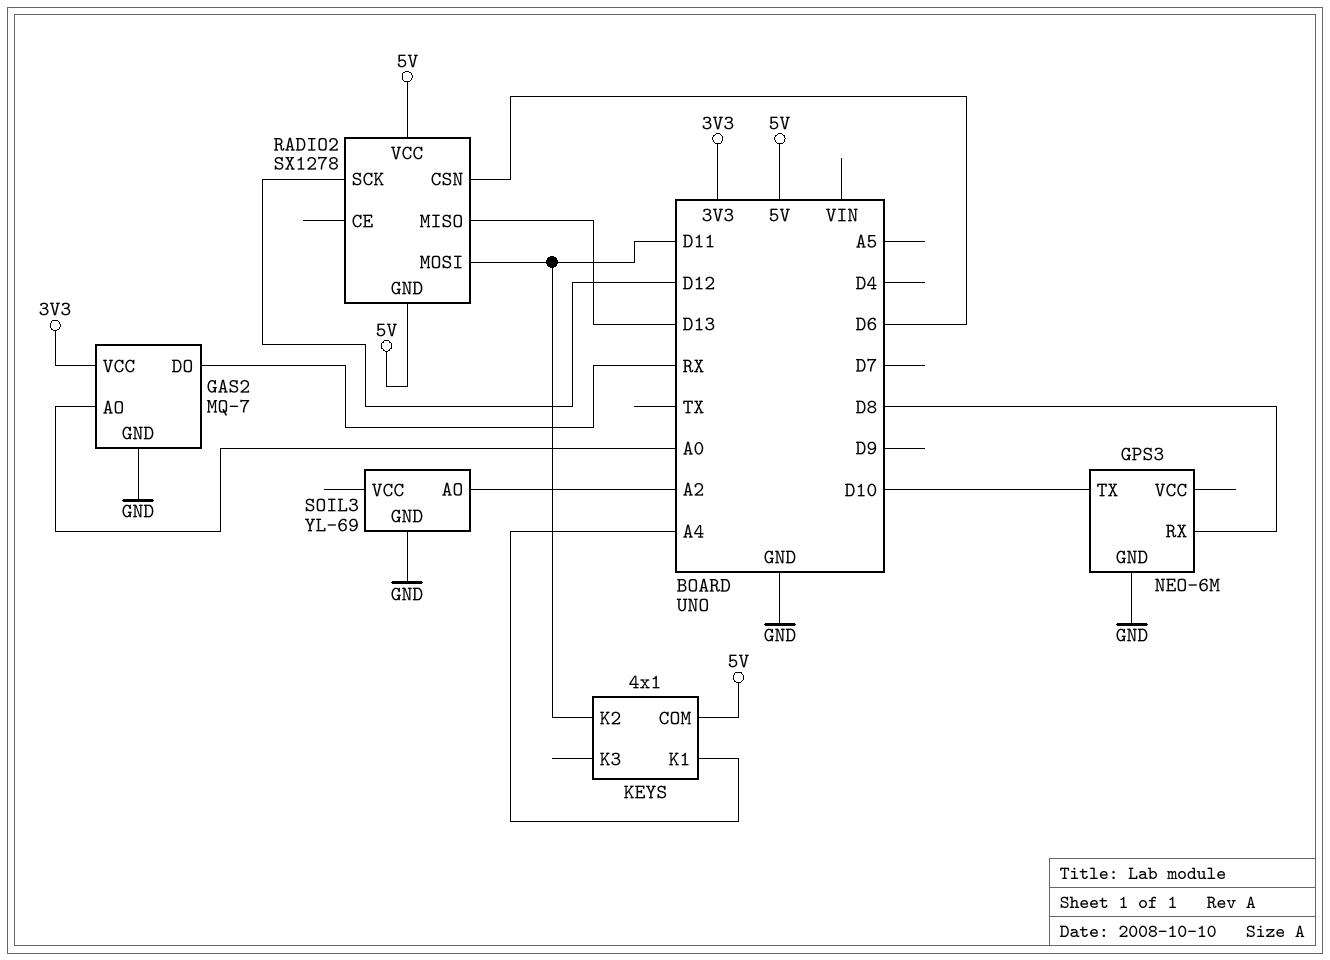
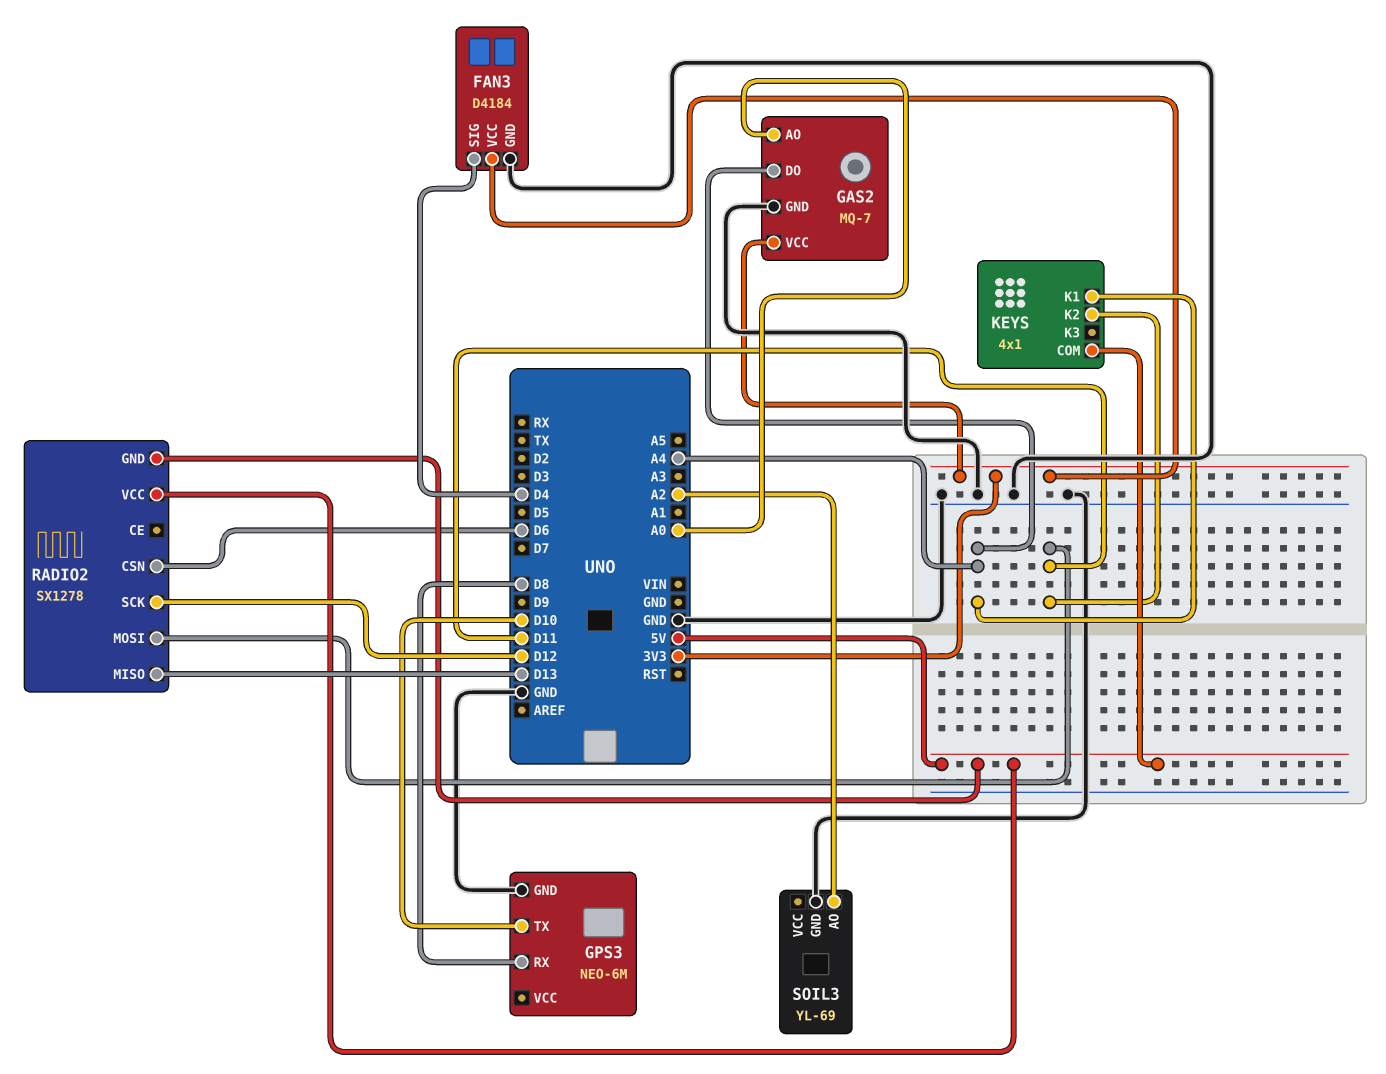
FAN3: none -> D4184
FAN3 pin GND: none -> GND
FAN3 pin SIG: none -> D4
FAN3 pin VCC: none -> 3V3
GAS2 pin DO: RX -> A4

